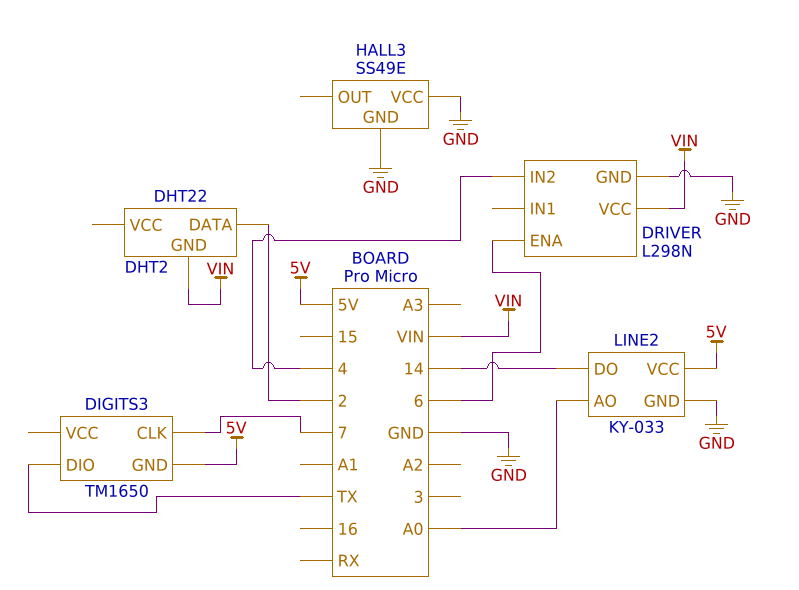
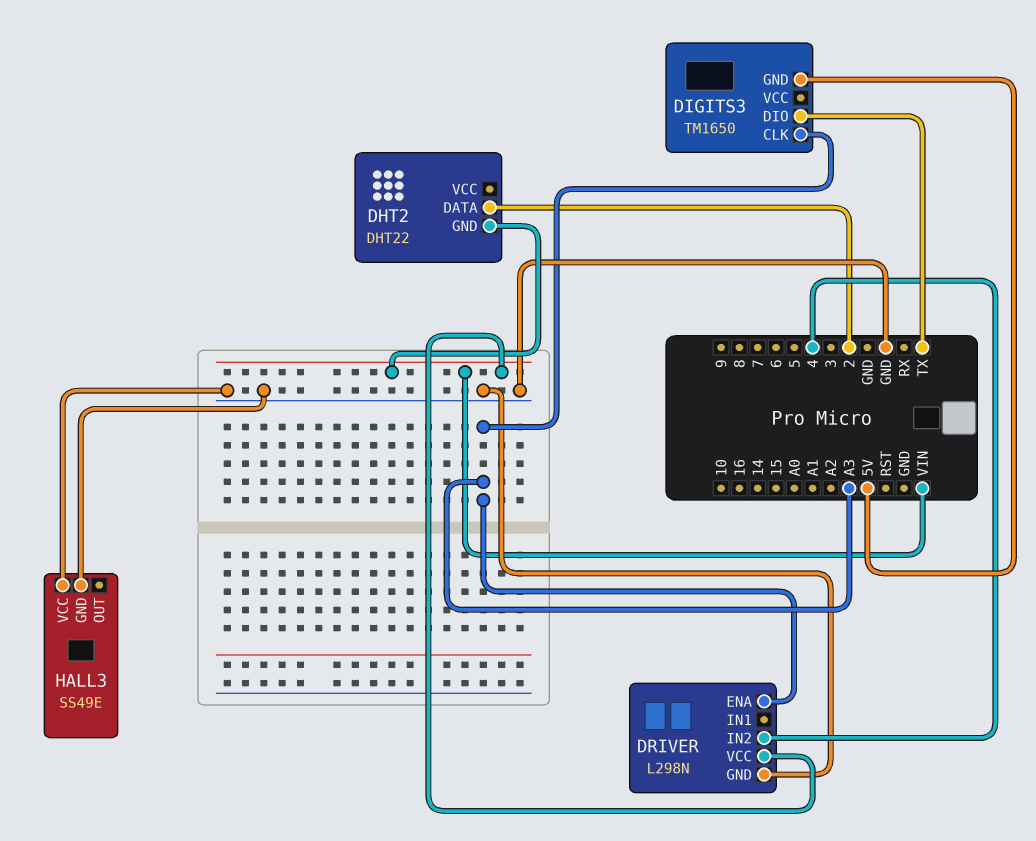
DIGITS3 pin CLK: 7 -> A3
DRIVER pin ENA: 6 -> A3
LINE2: KY-033 -> none
LINE2 pin AO: A0 -> none
LINE2 pin DO: 14 -> none
LINE2 pin GND: GND -> none
LINE2 pin VCC: 5V -> none

